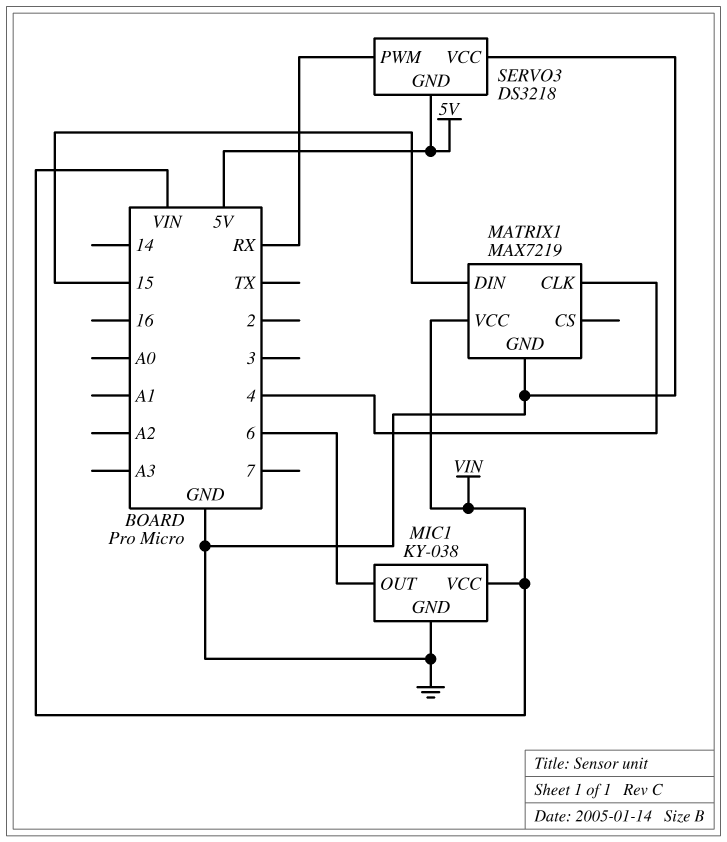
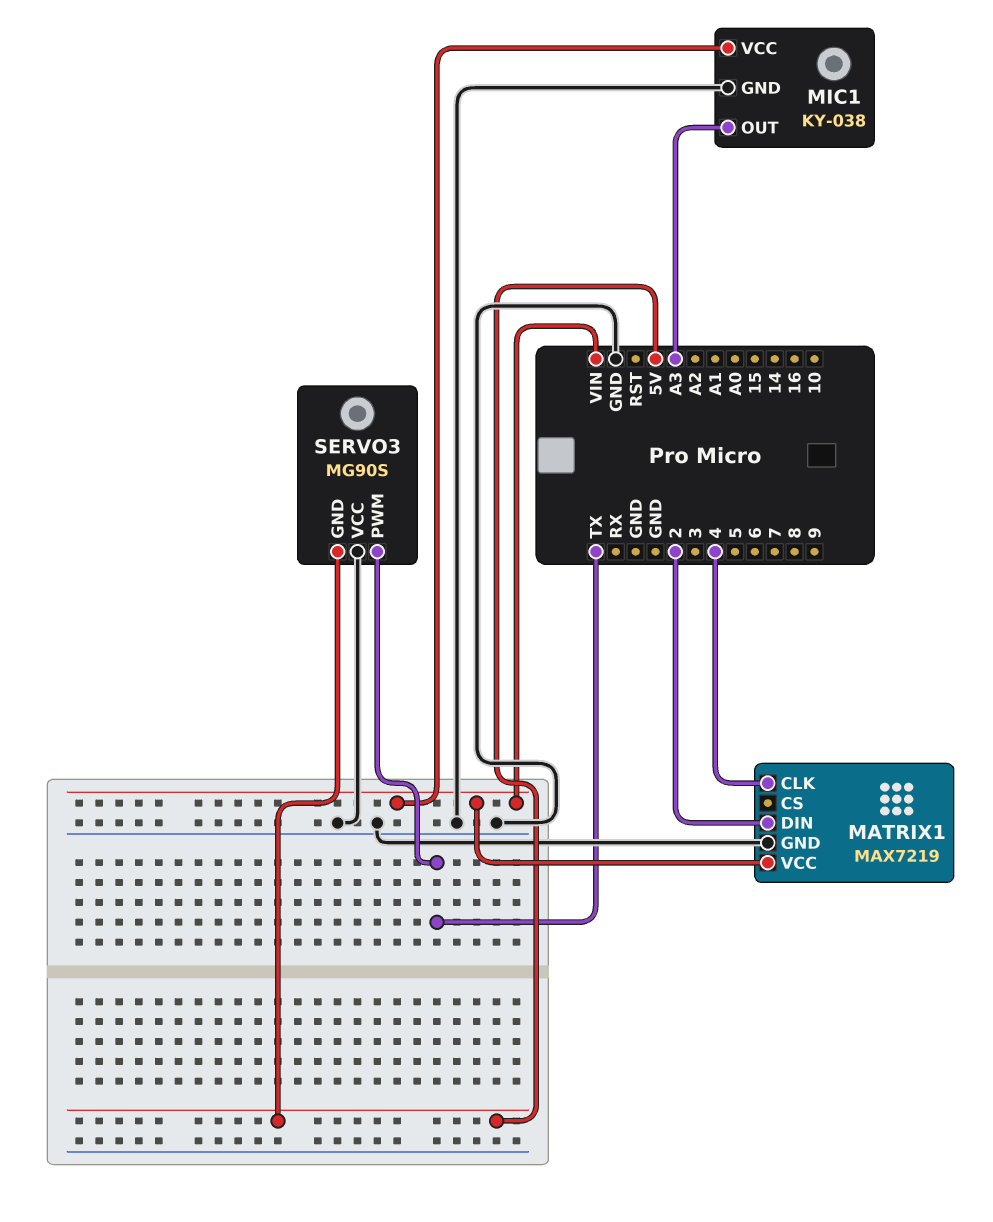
MATRIX1 pin DIN: 15 -> 2
MIC1 pin OUT: 6 -> A3
SERVO3: DS3218 -> MG90S
SERVO3 pin PWM: RX -> TX

